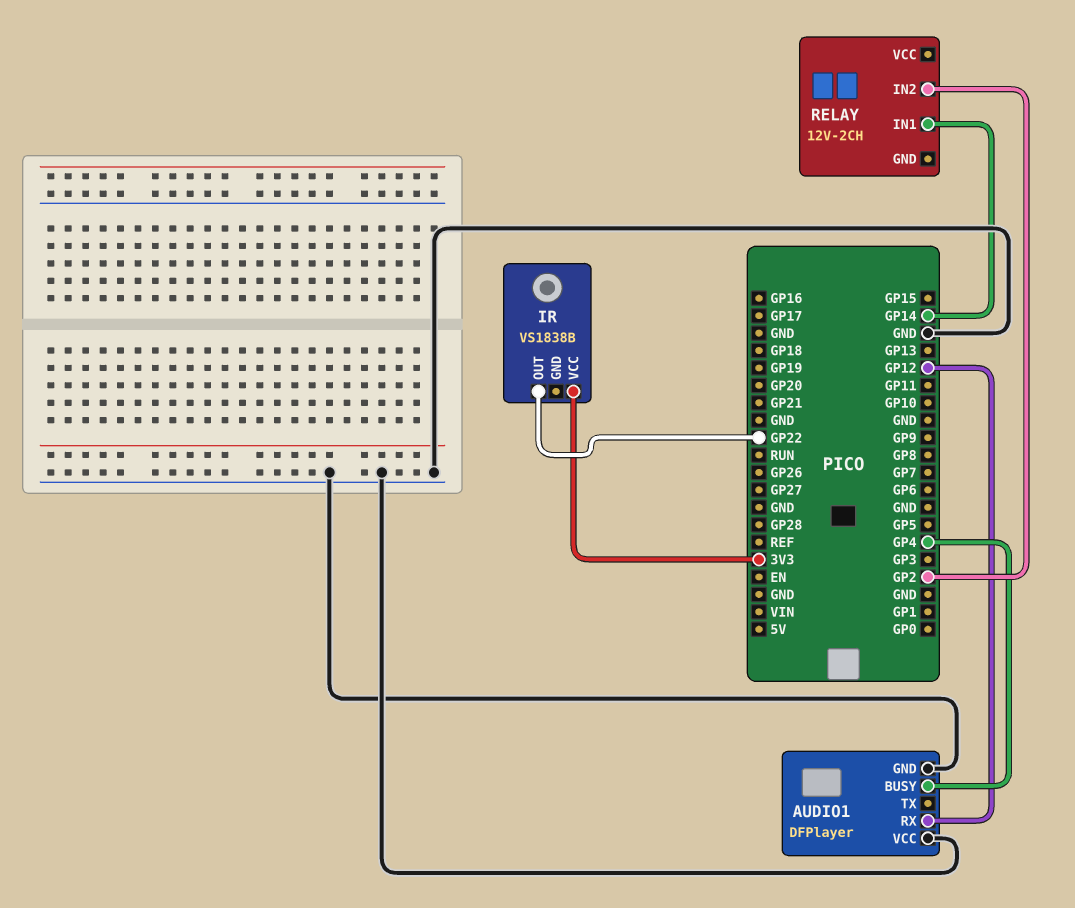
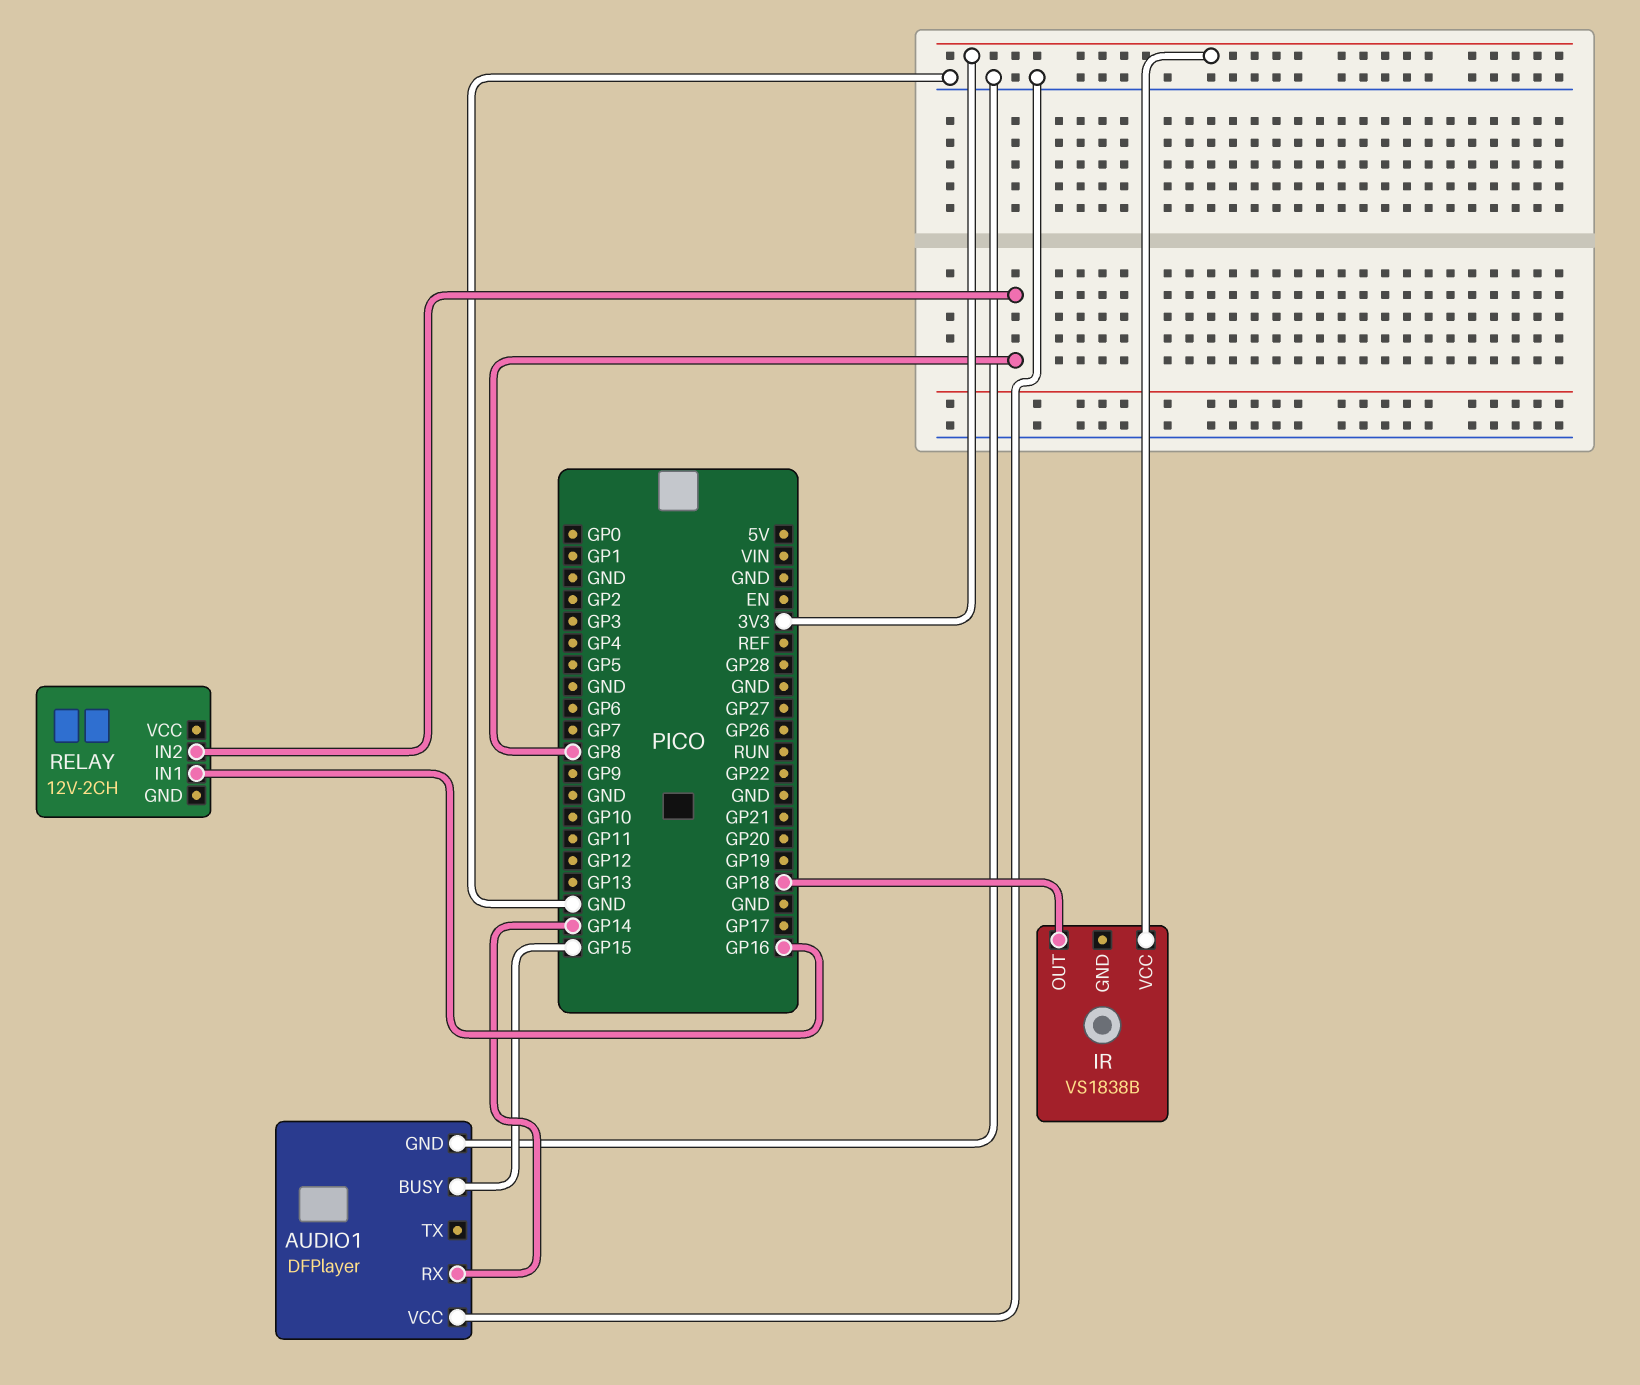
AUDIO1 pin BUSY: GP4 -> GP15
AUDIO1 pin RX: GP12 -> GP14
IR pin OUT: GP22 -> GP18
RELAY pin IN1: GP14 -> GP16
RELAY pin IN2: GP2 -> GP8

